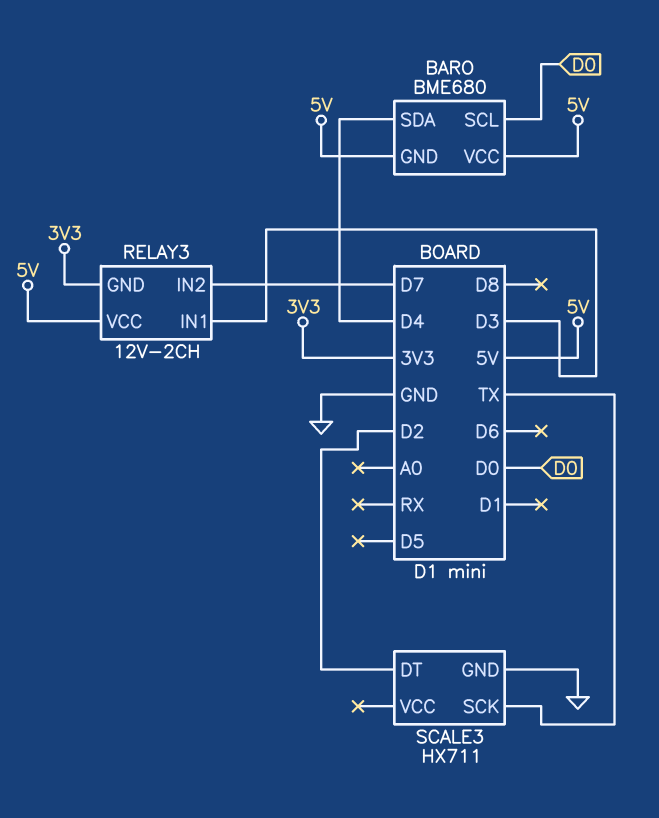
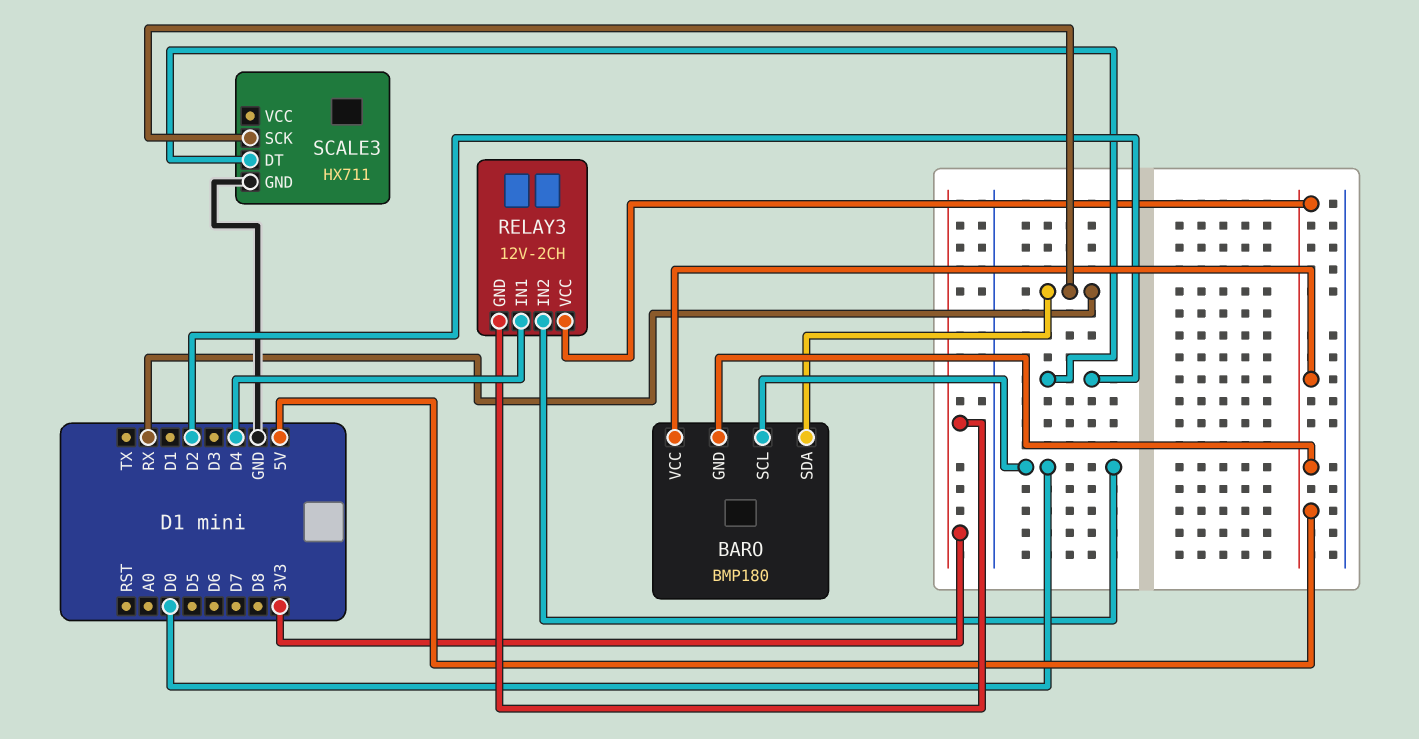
BARO: BME680 -> BMP180
BARO pin SDA: D4 -> RX
RELAY3 pin IN1: D3 -> D4
RELAY3 pin IN2: D7 -> D0
SCALE3 pin SCK: TX -> RX

